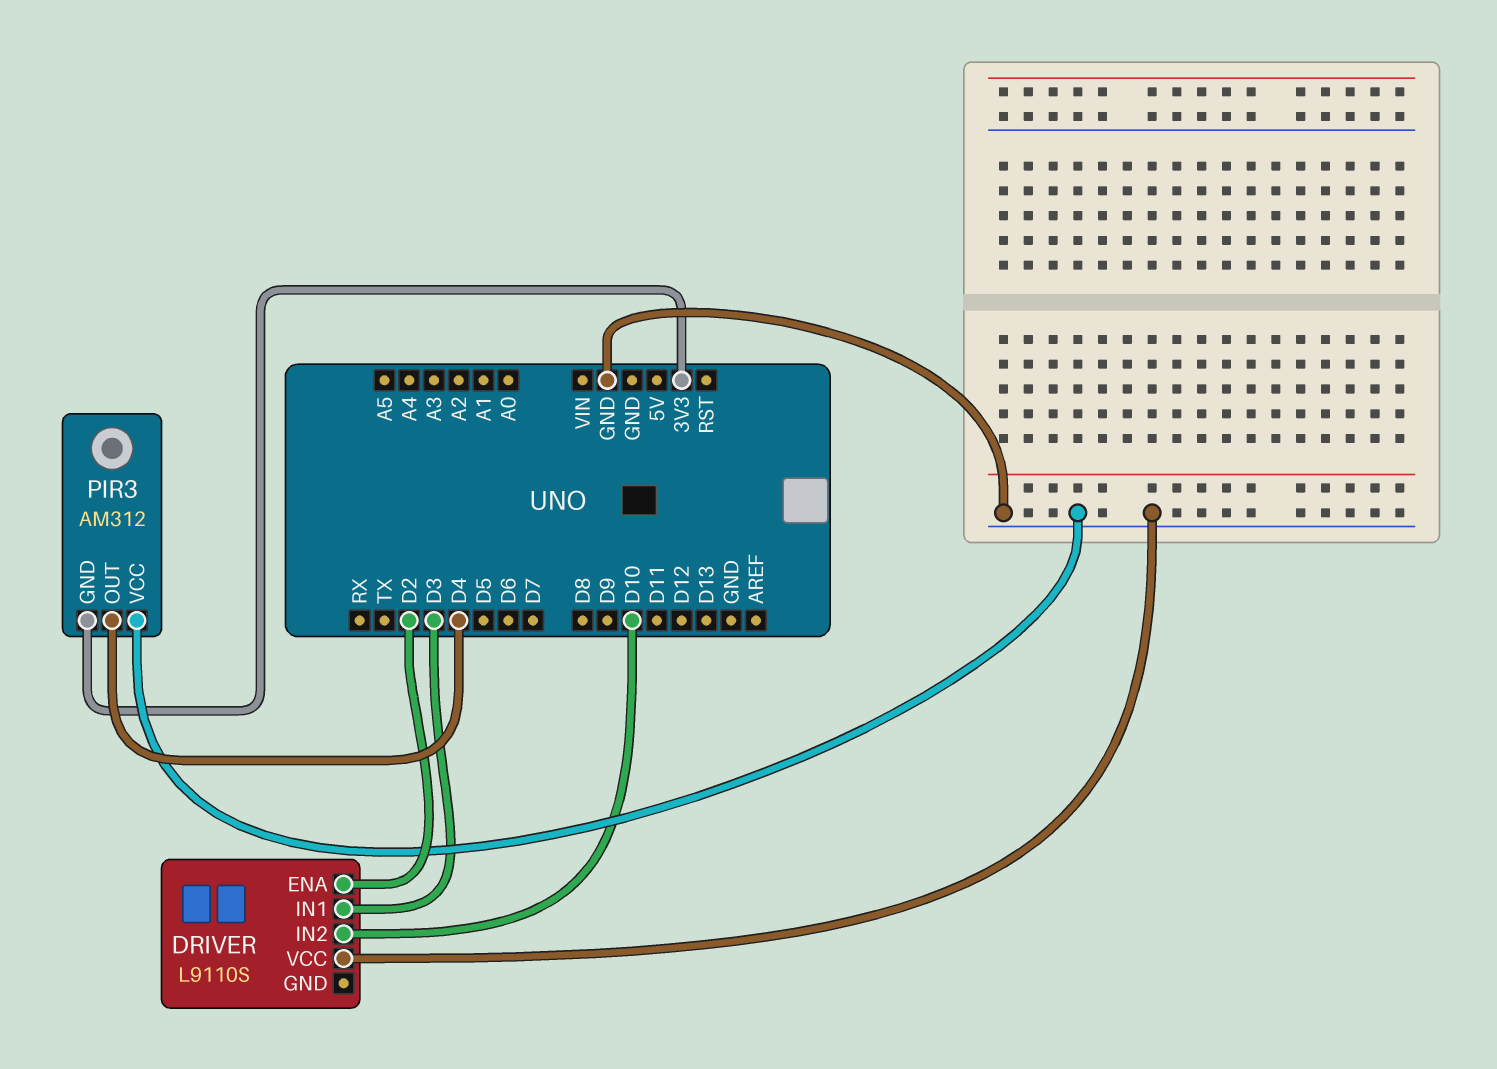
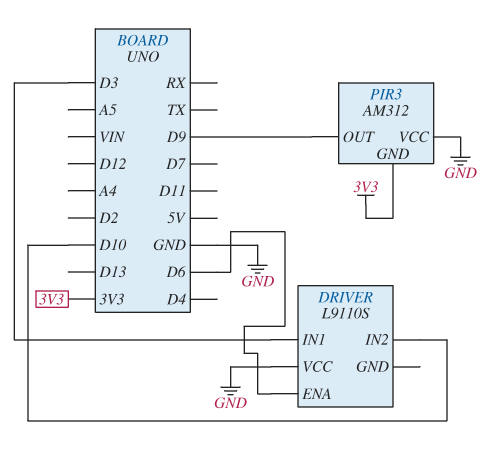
DRIVER pin ENA: D2 -> D6
PIR3 pin OUT: D4 -> D9

